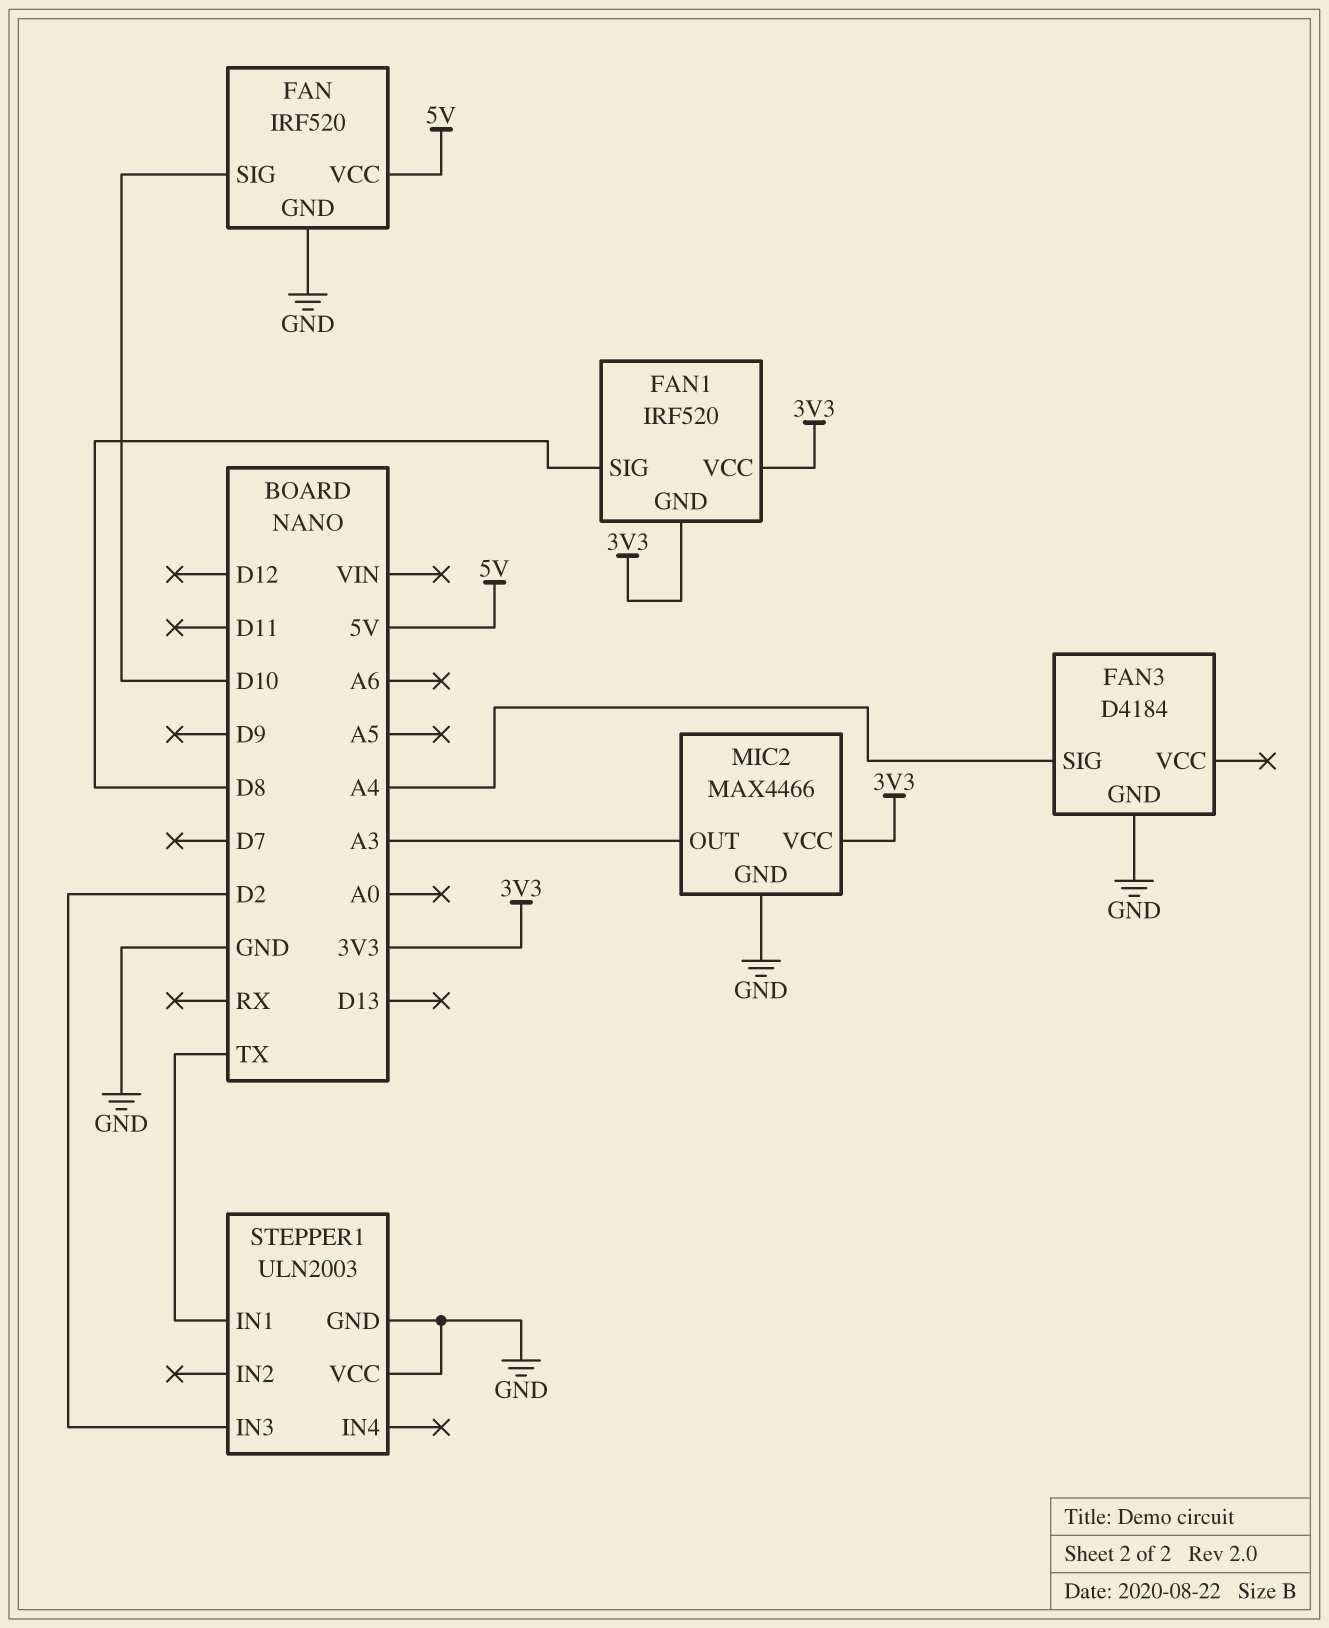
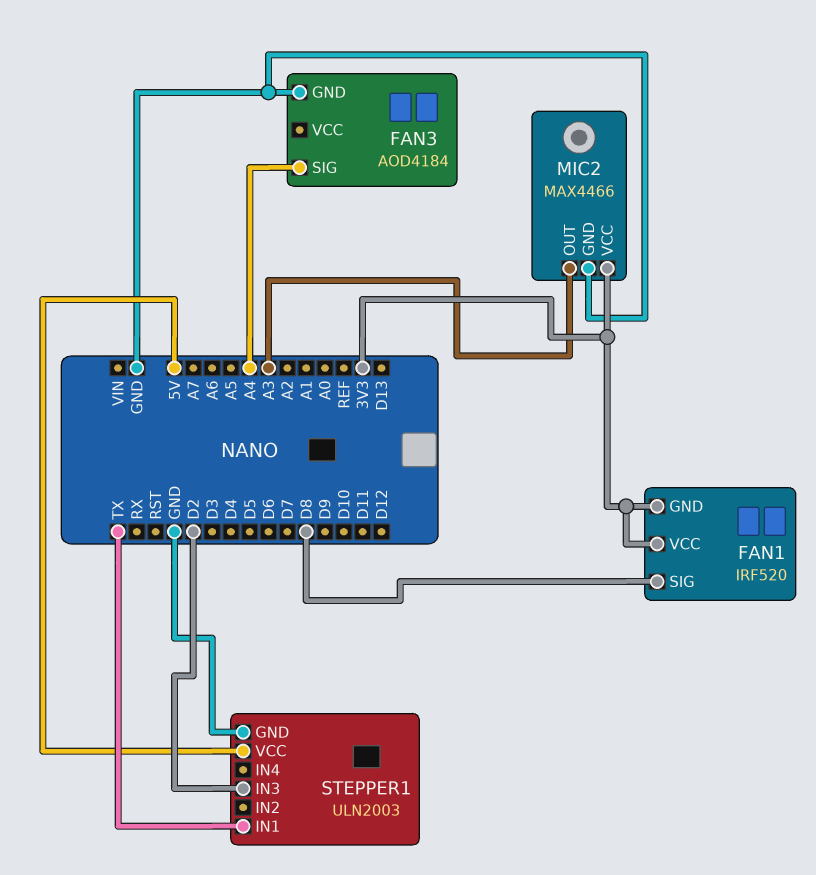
FAN: IRF520 -> none
FAN pin GND: GND -> none
FAN pin SIG: D10 -> none
FAN pin VCC: 5V -> none
FAN3: D4184 -> AOD4184
STEPPER1 pin VCC: GND -> 5V

